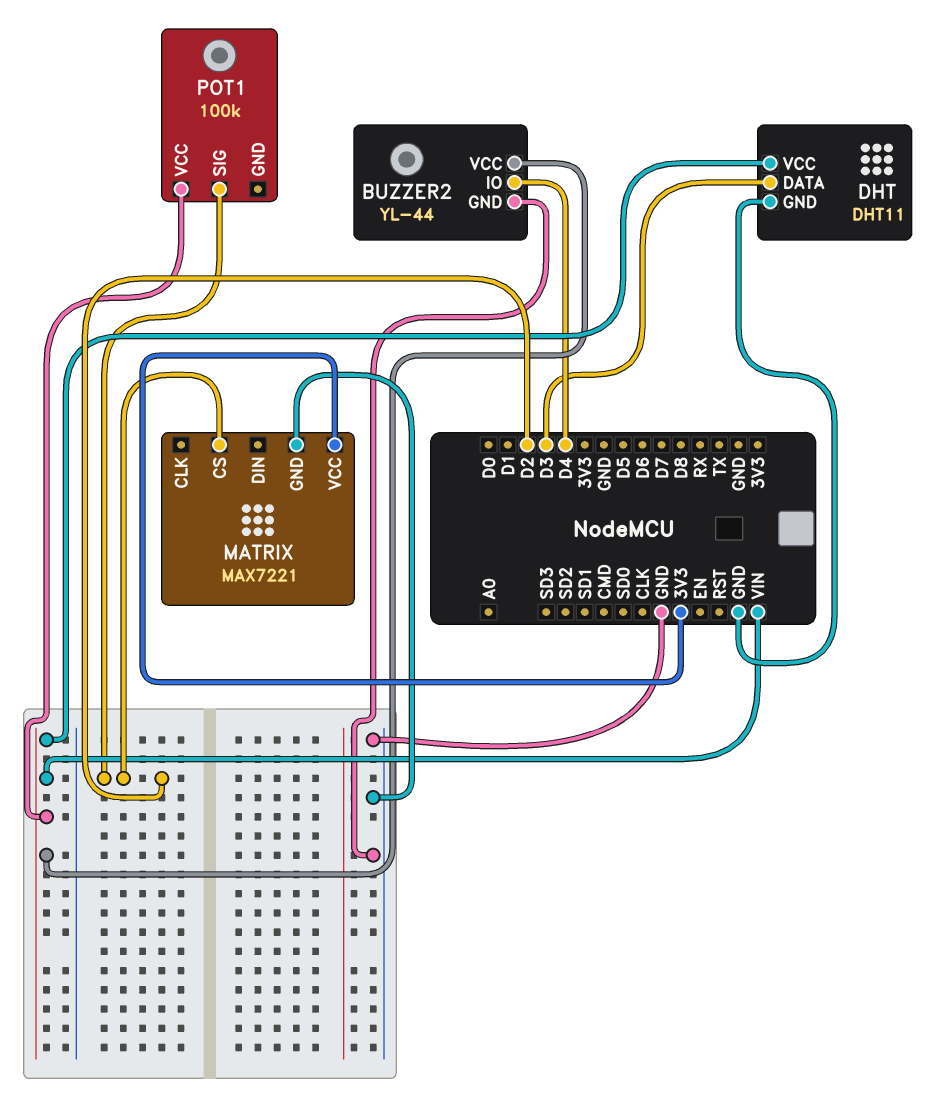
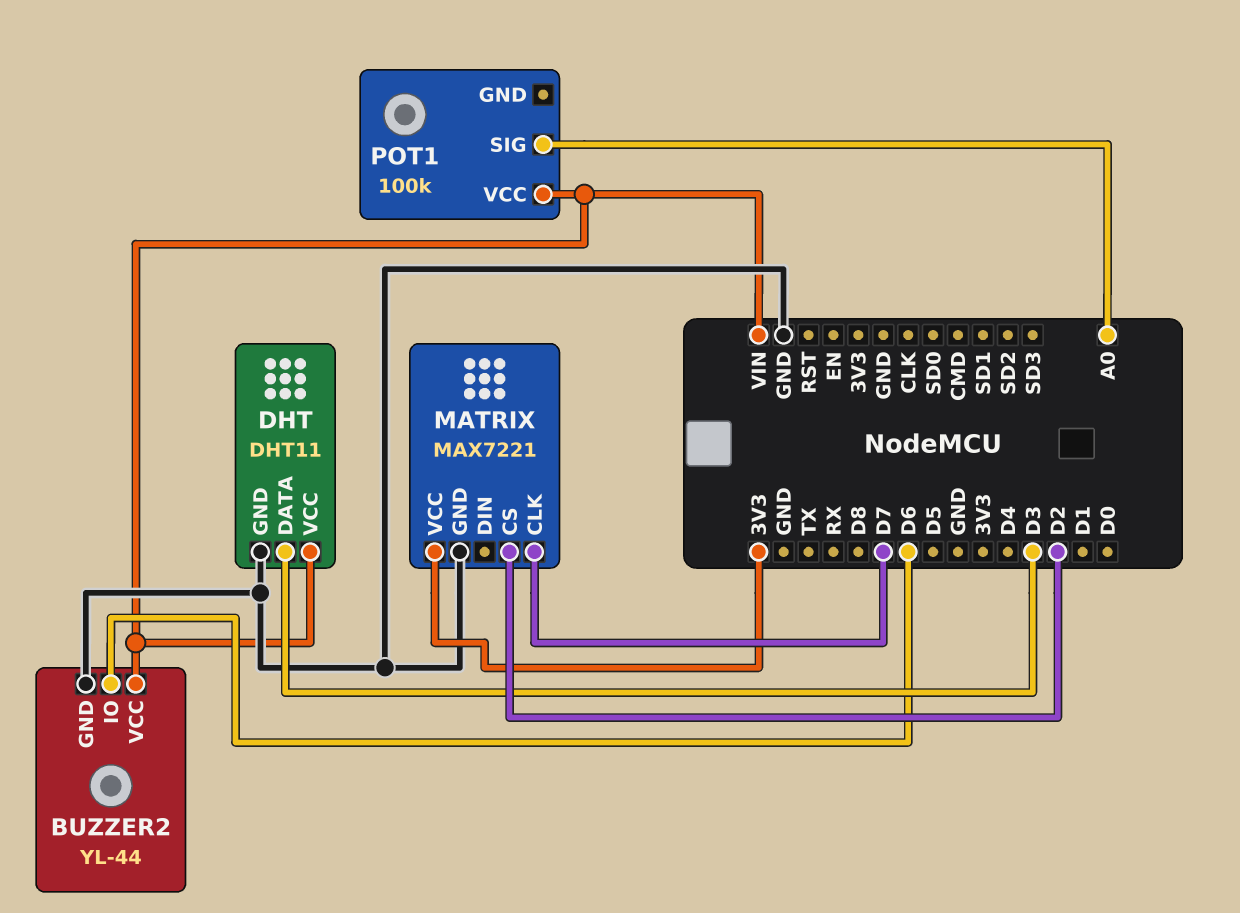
BUZZER2 pin IO: D4 -> D6
MATRIX pin CLK: none -> D7
POT1 pin SIG: D2 -> A0

